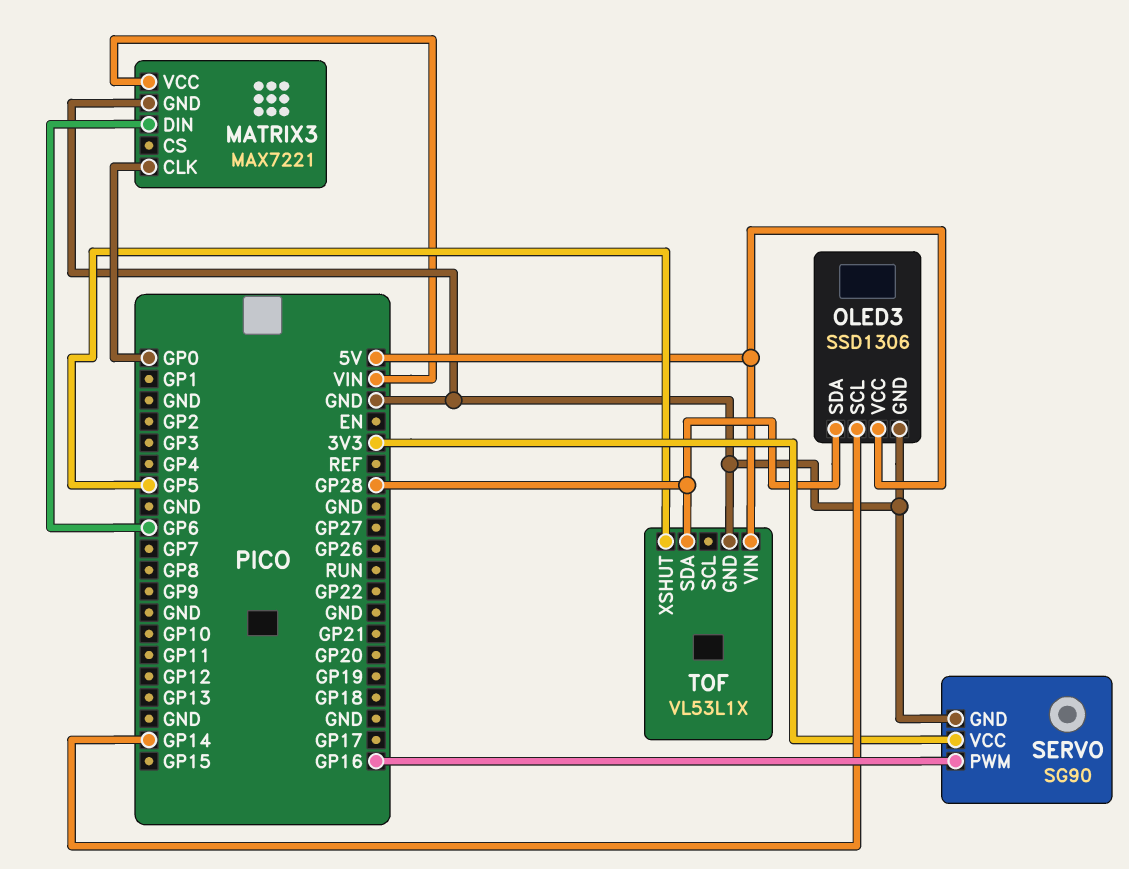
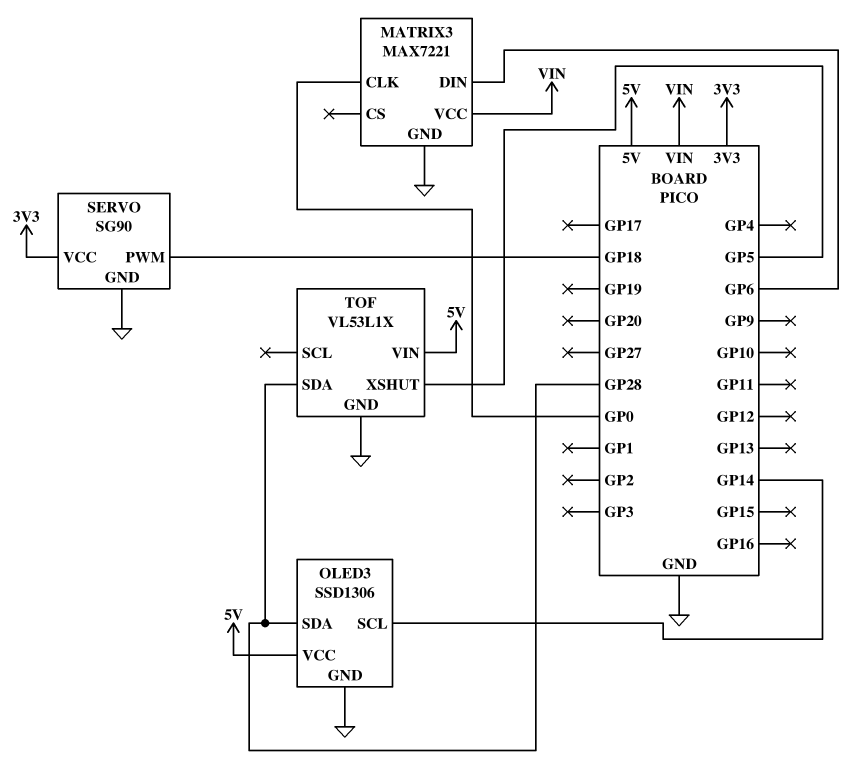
SERVO pin PWM: GP16 -> GP18

